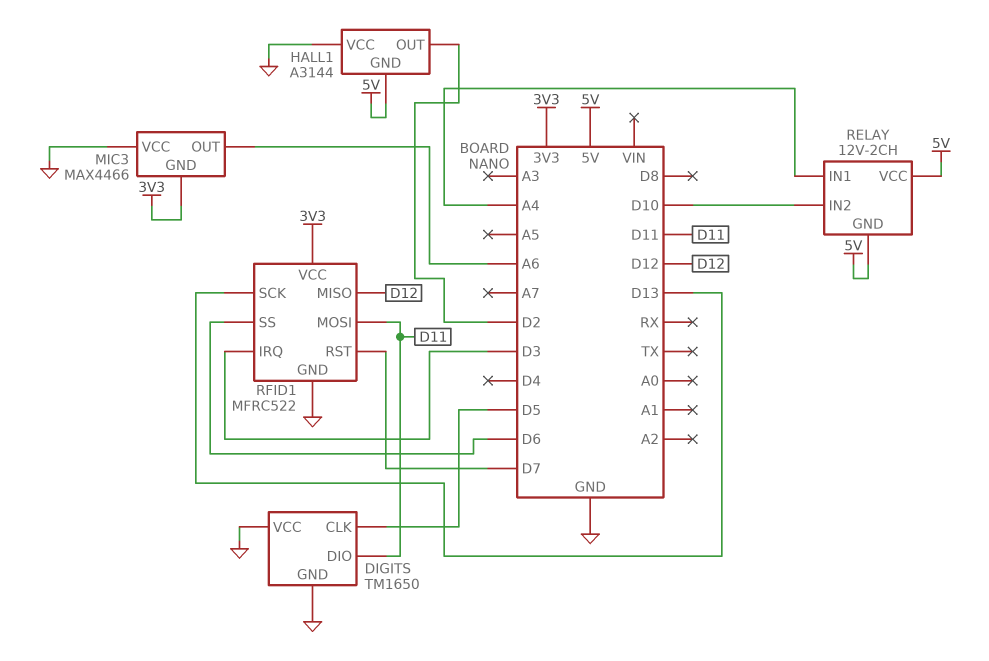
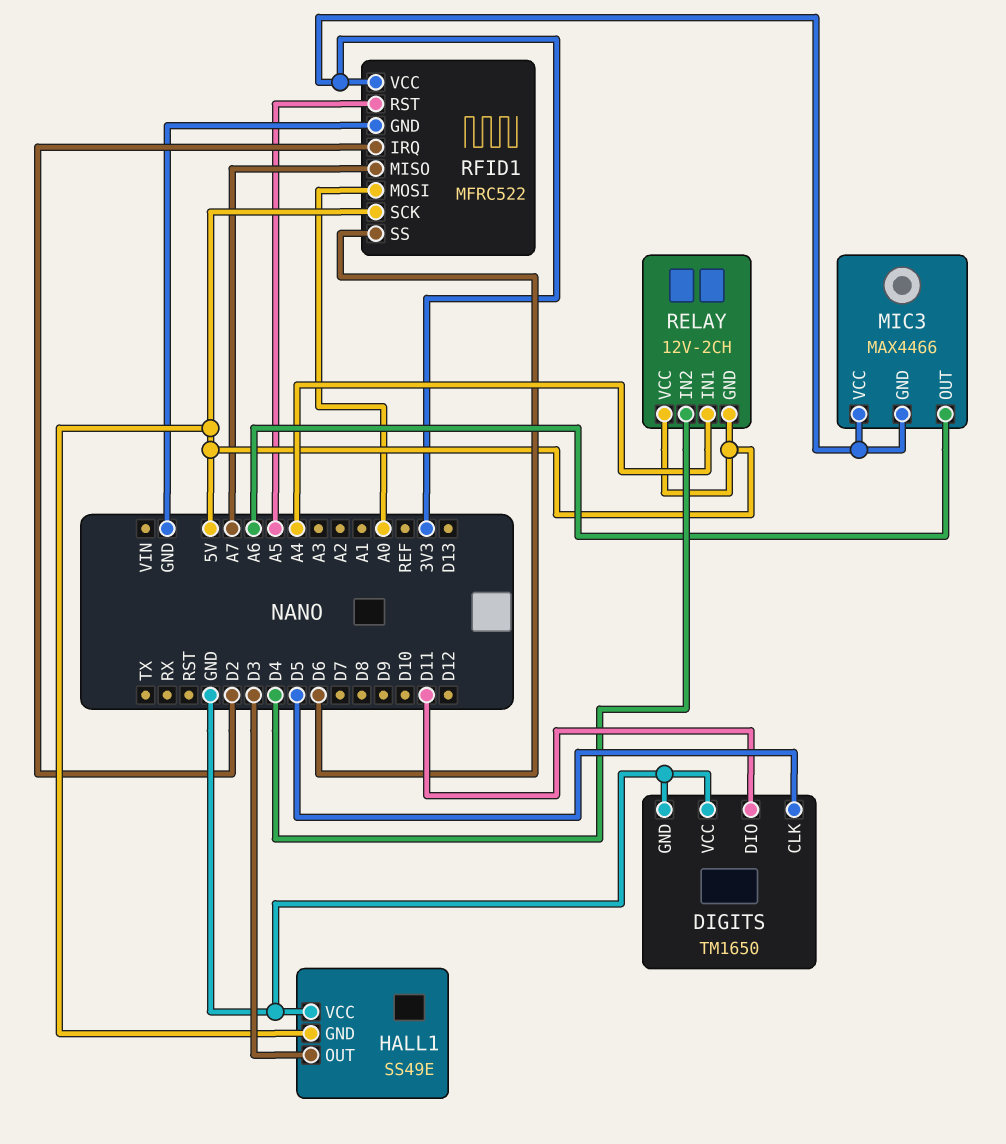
HALL1: A3144 -> SS49E
HALL1 pin OUT: D2 -> D3
MIC3 pin VCC: GND -> 3V3
RELAY pin IN2: D10 -> D4
RFID1 pin IRQ: D3 -> D2
RFID1 pin MISO: D12 -> A7
RFID1 pin MOSI: D11 -> A0
RFID1 pin RST: D7 -> A5
RFID1 pin SCK: D13 -> 5V

